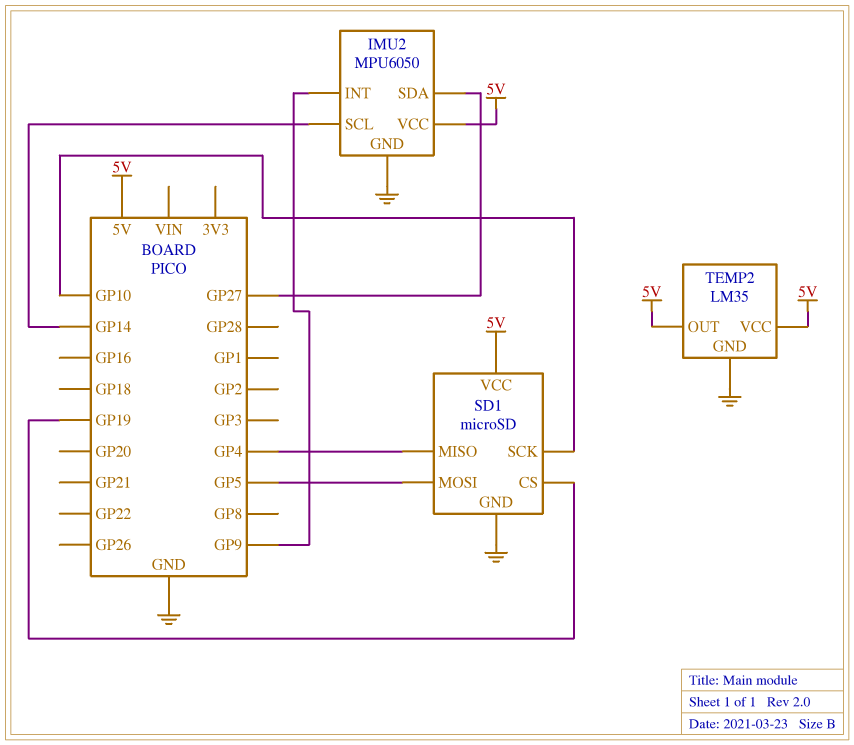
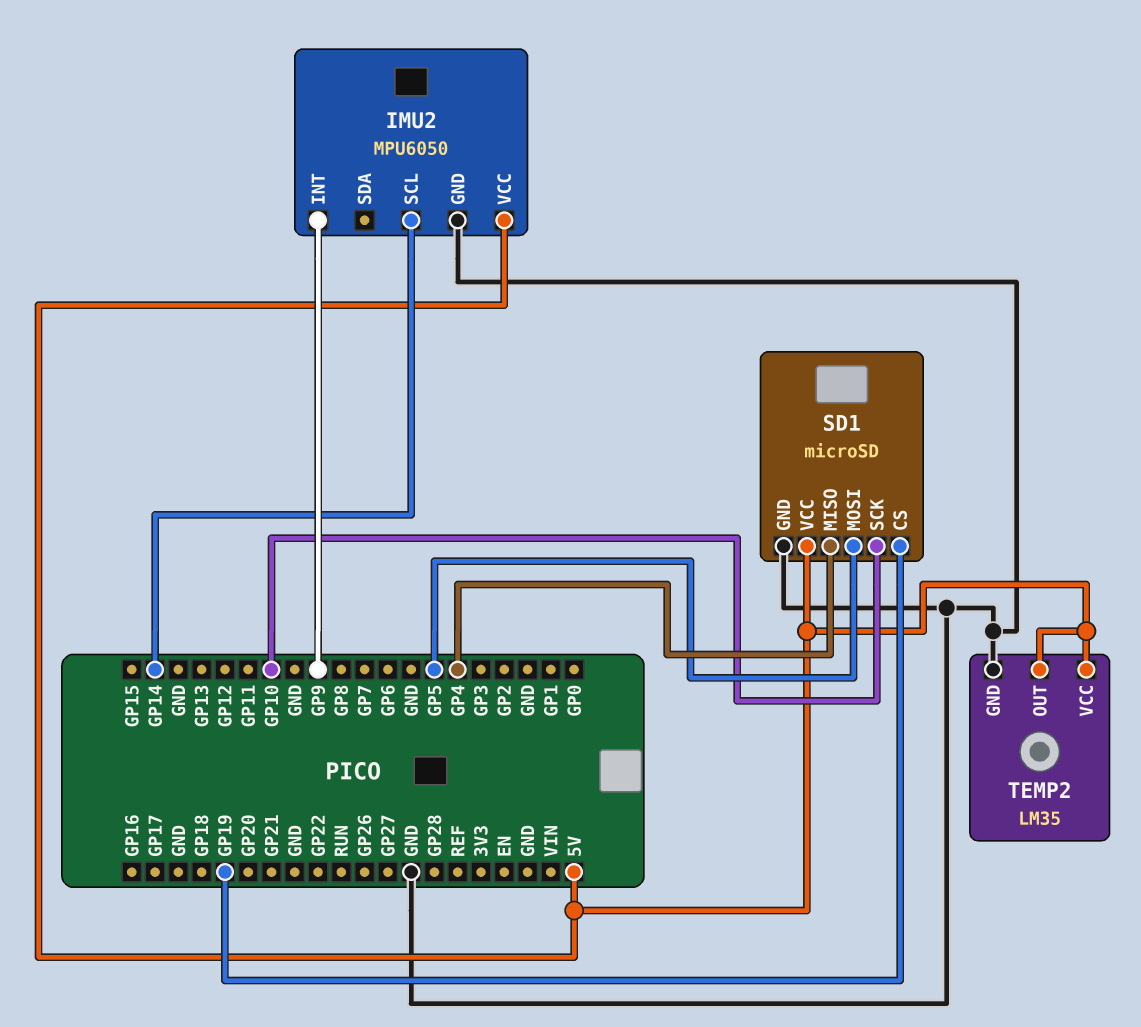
IMU2 pin SDA: GP27 -> none

